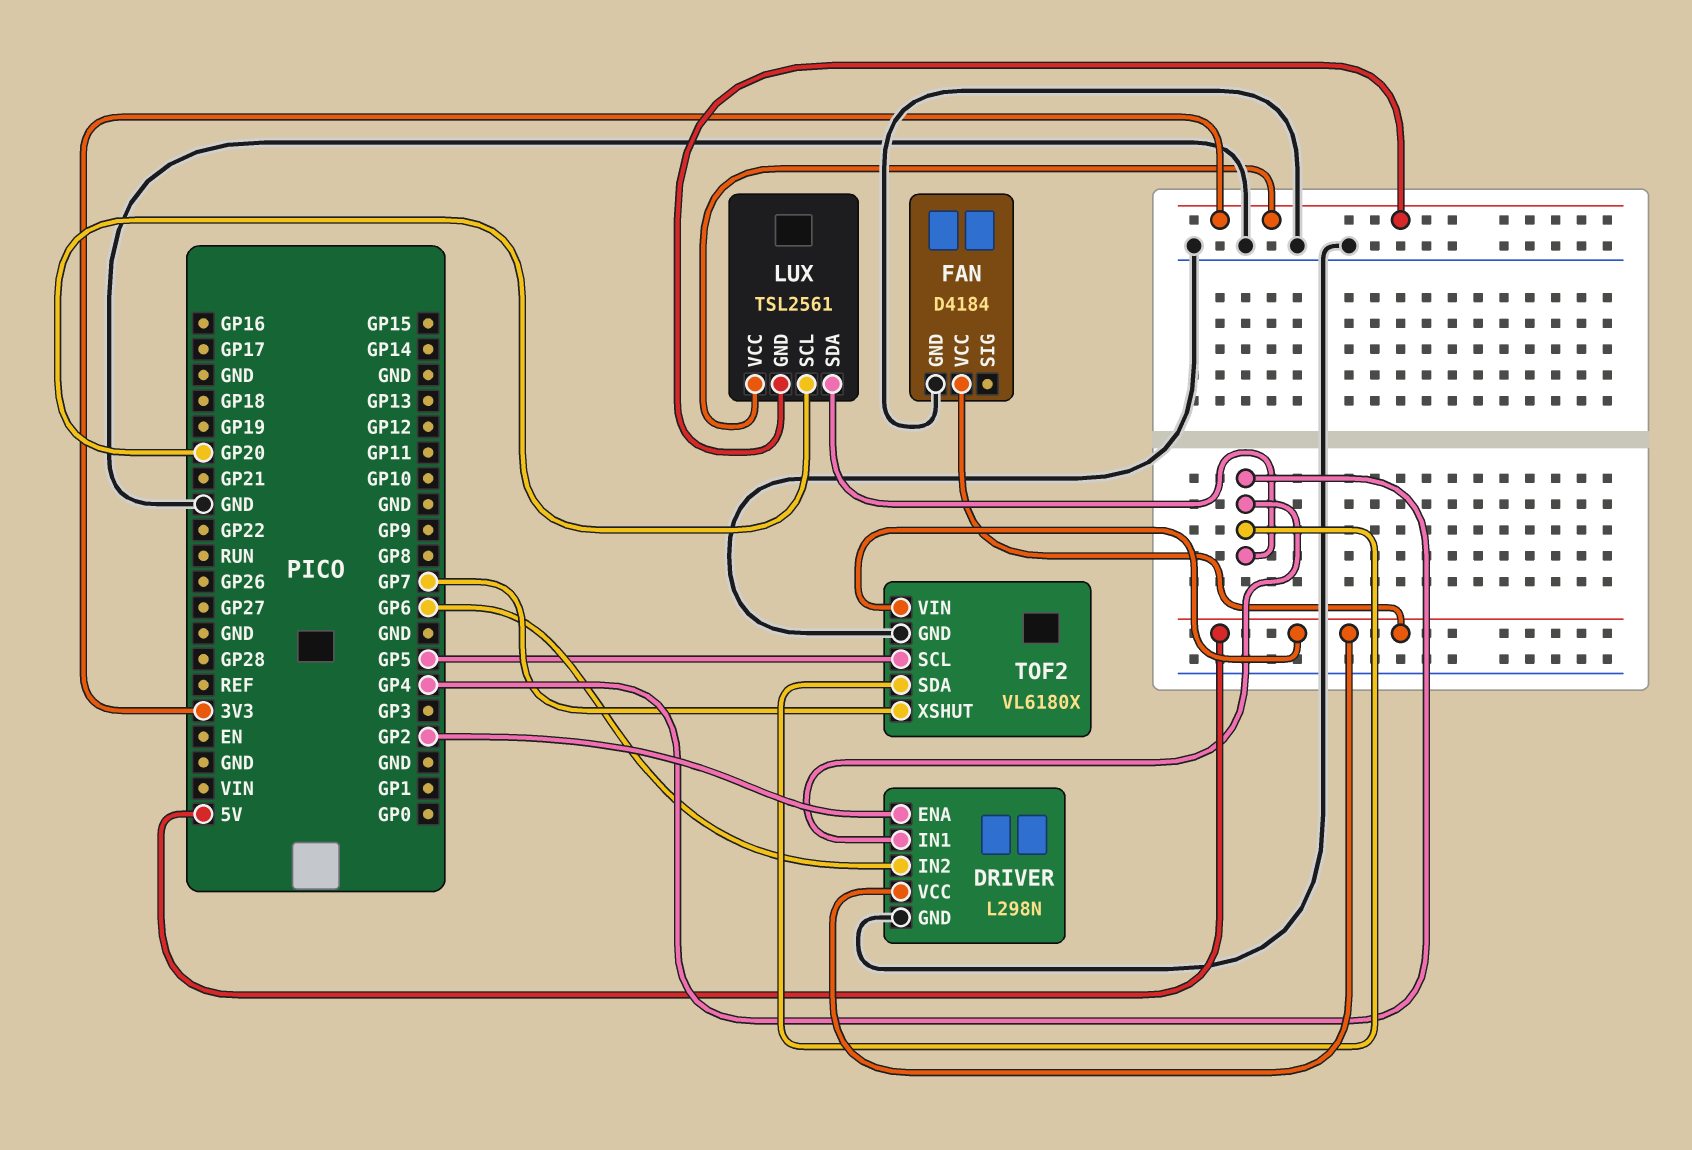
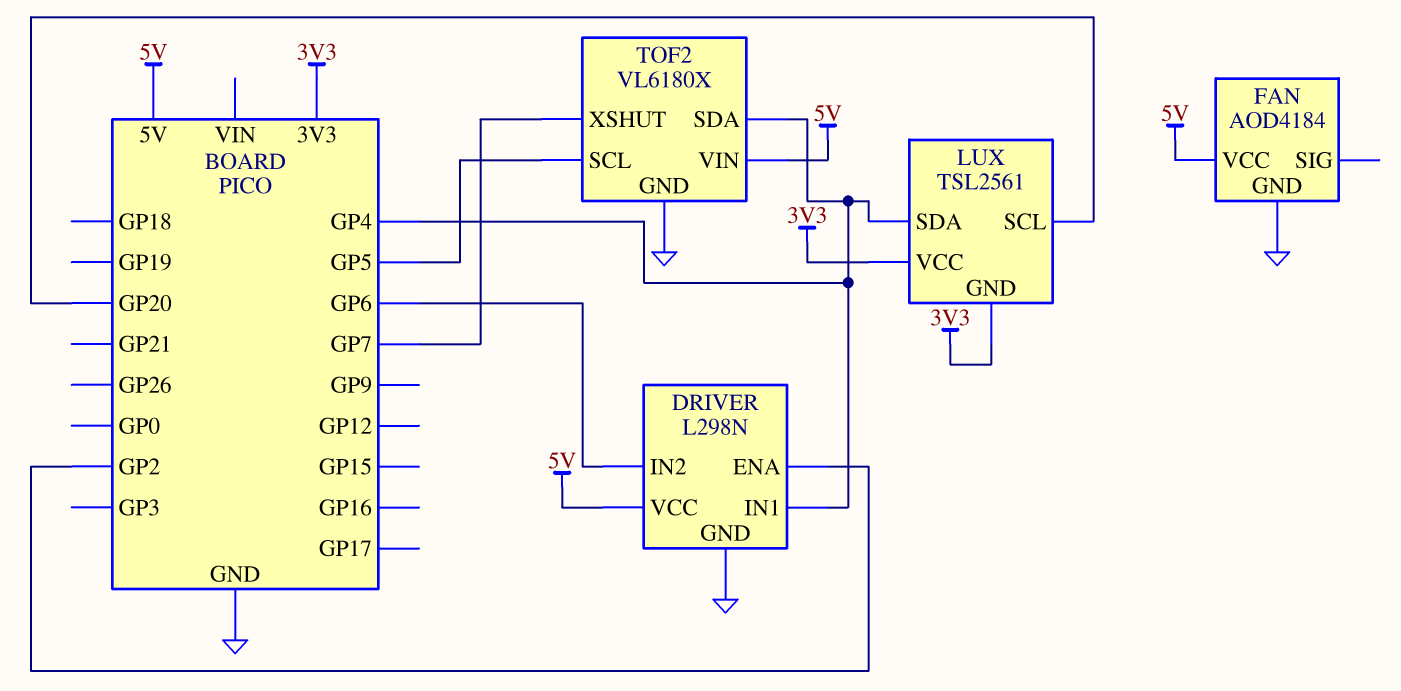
FAN: D4184 -> AOD4184

